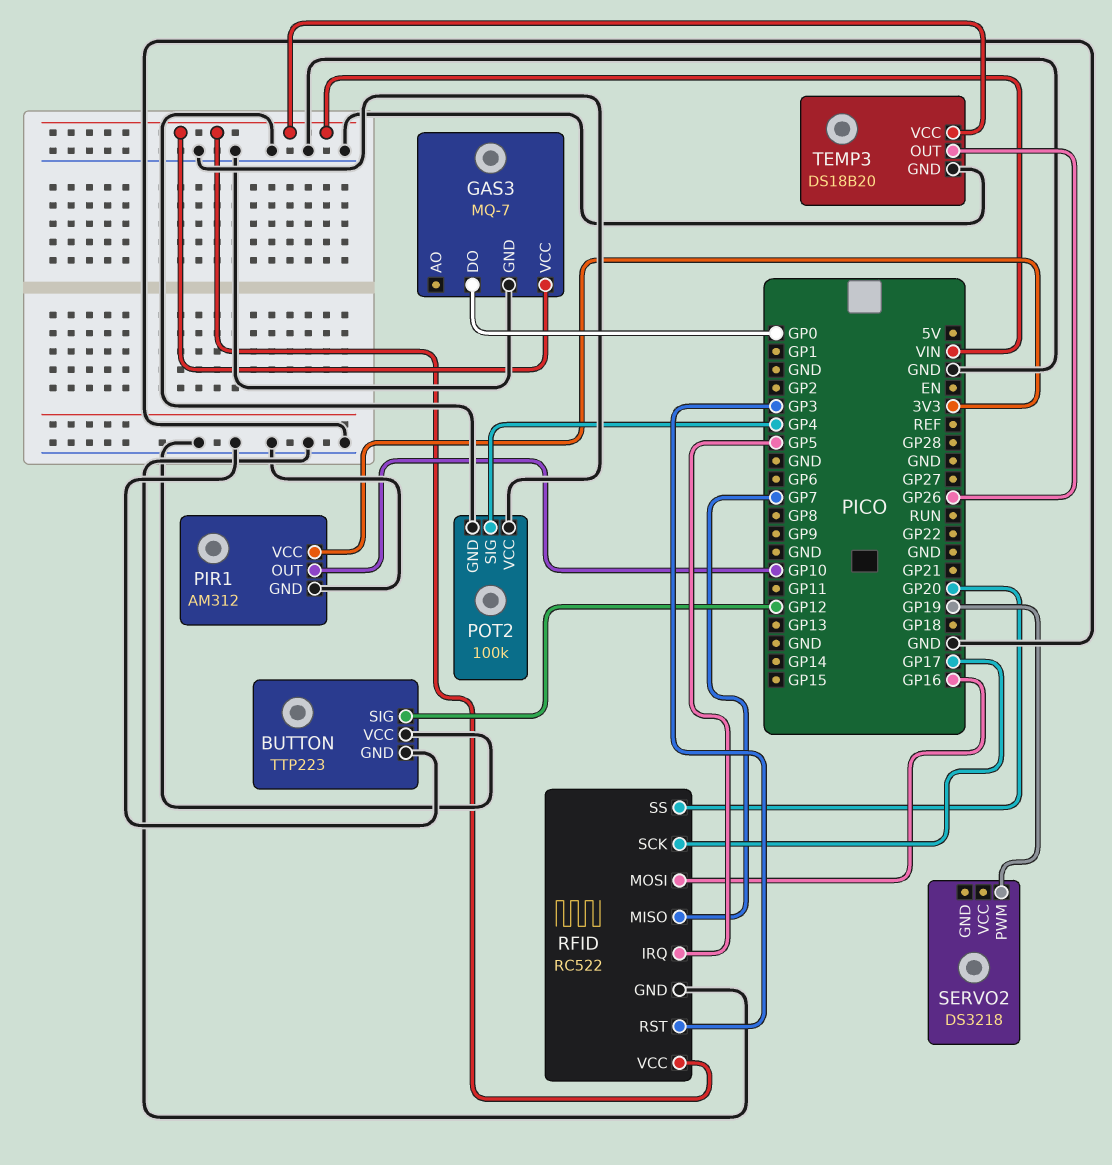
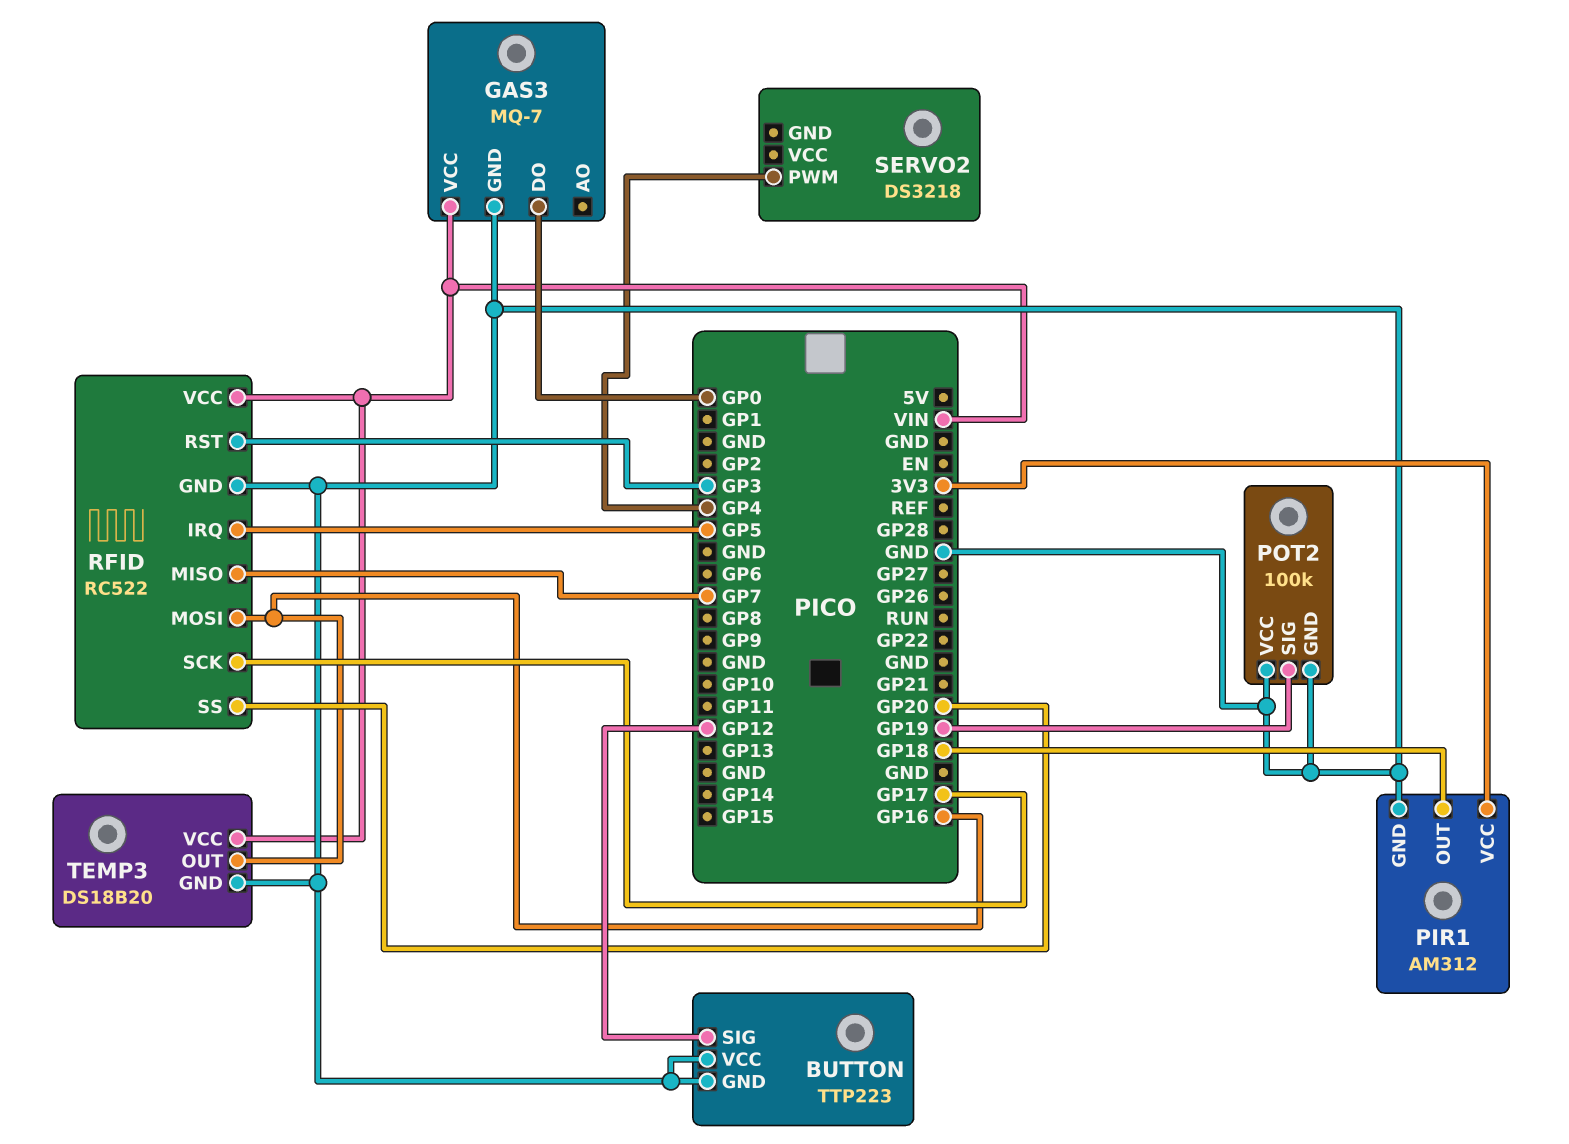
PIR1 pin OUT: GP10 -> GP18
POT2 pin SIG: GP4 -> GP19
SERVO2 pin PWM: GP19 -> GP4
TEMP3 pin OUT: GP26 -> GP16

